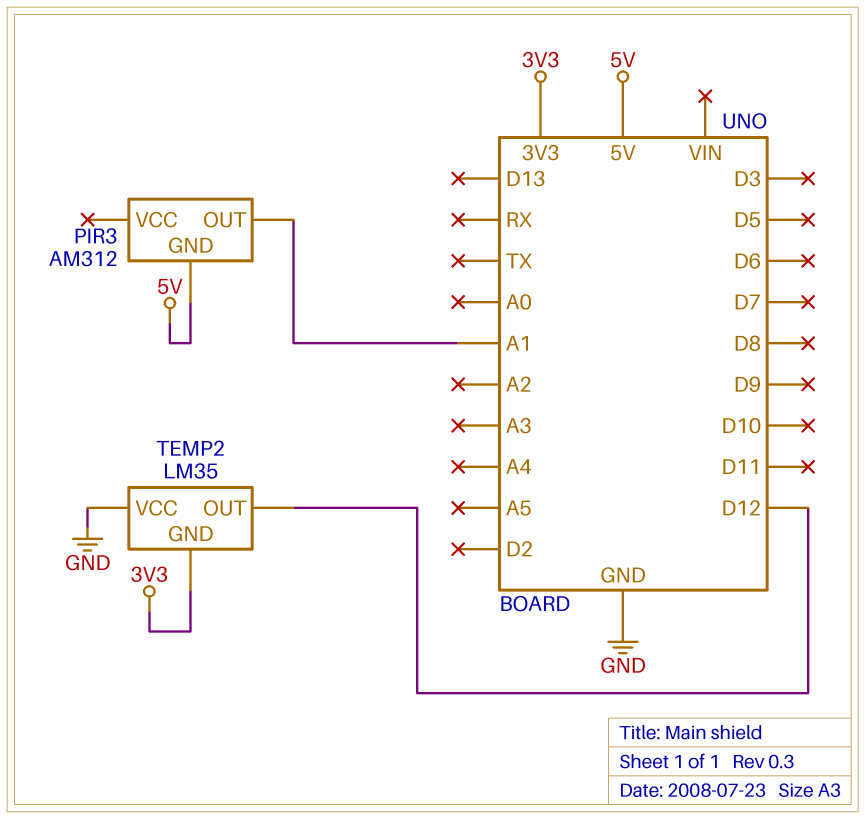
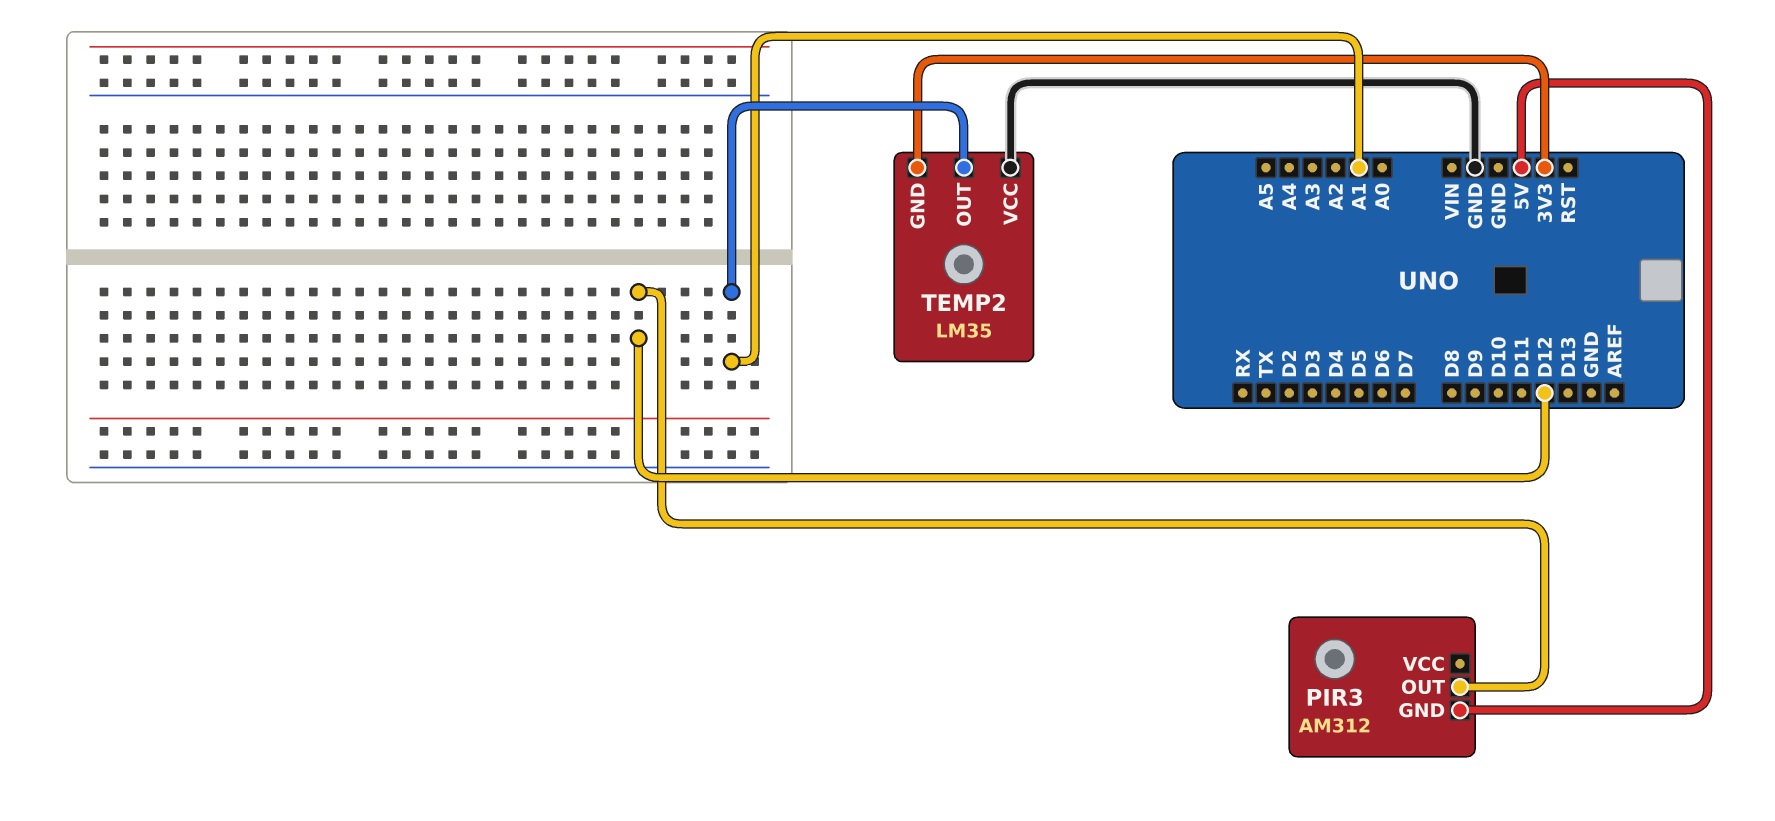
PIR3 pin OUT: A1 -> D12
TEMP2 pin OUT: D12 -> A1

